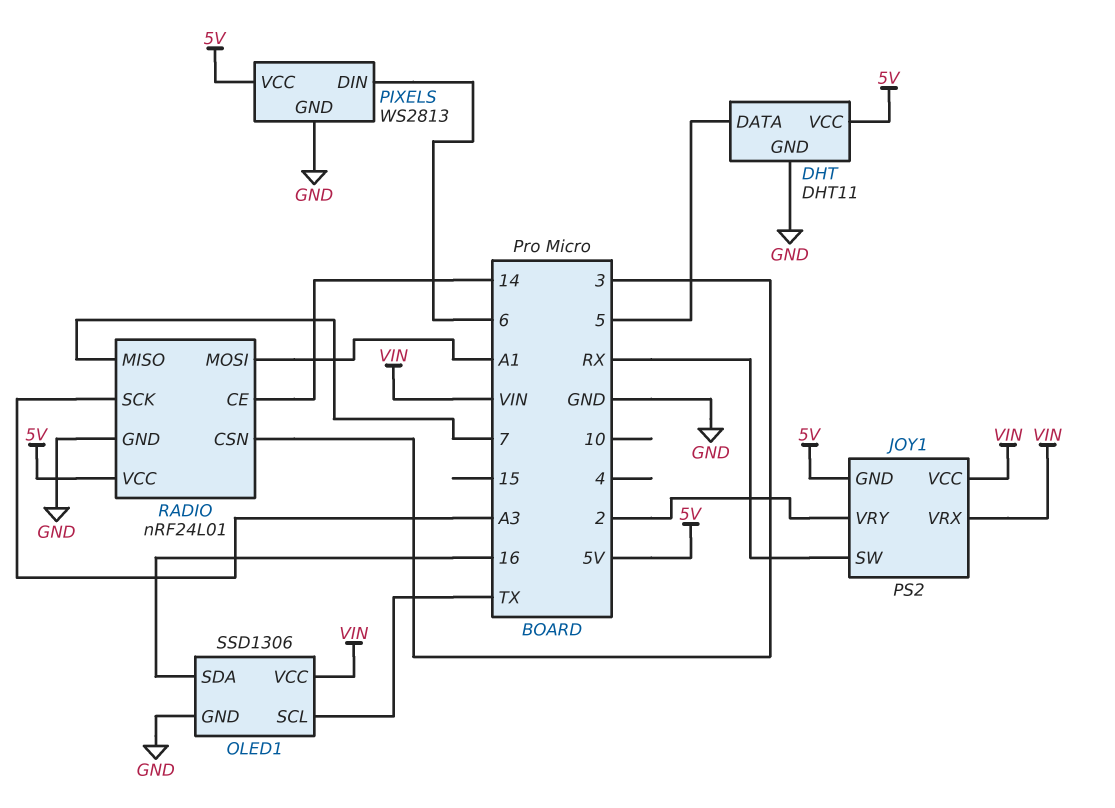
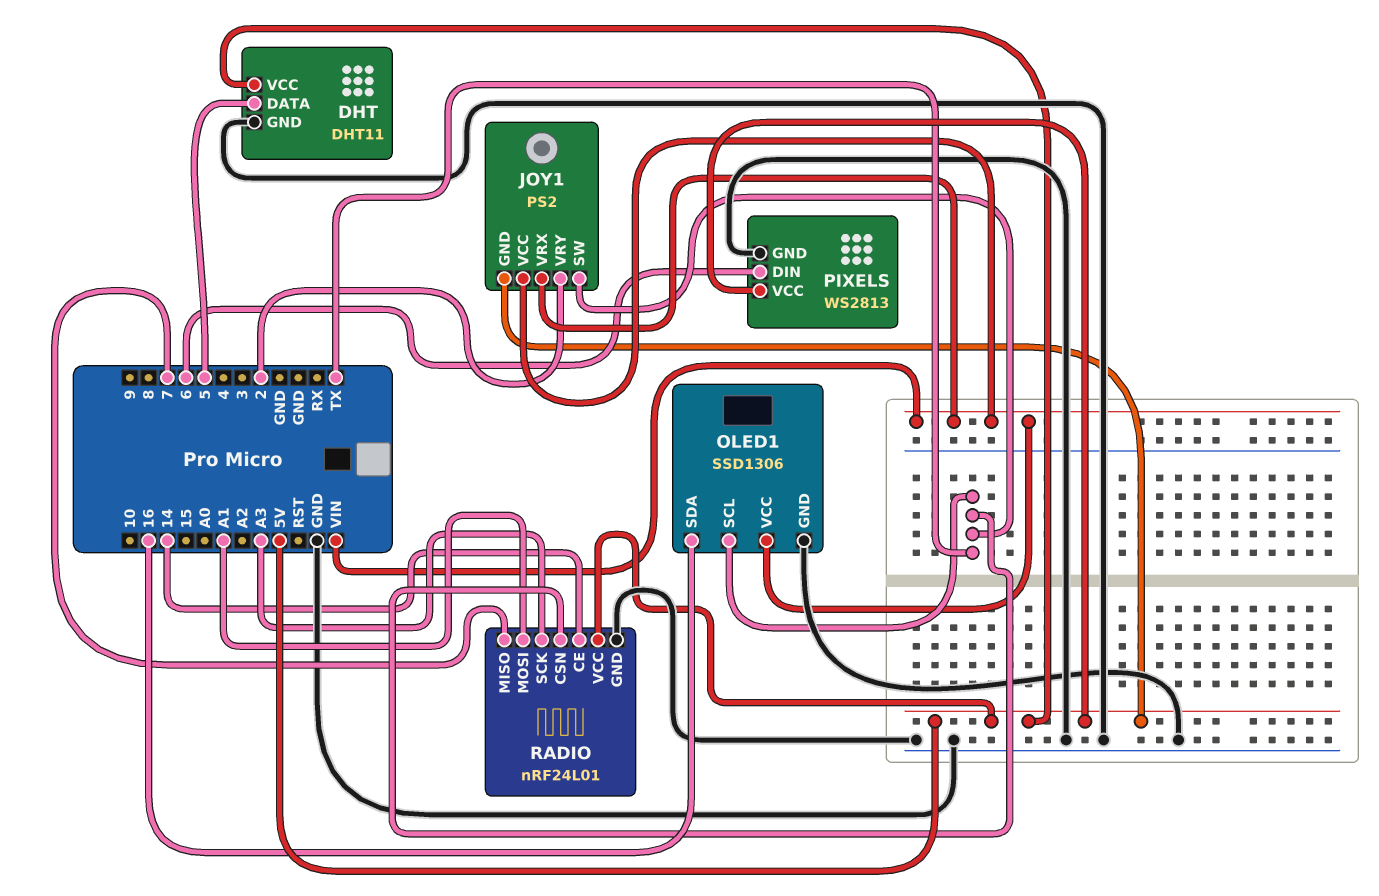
JOY1 pin SW: RX -> TX
RADIO pin CSN: 3 -> TX

